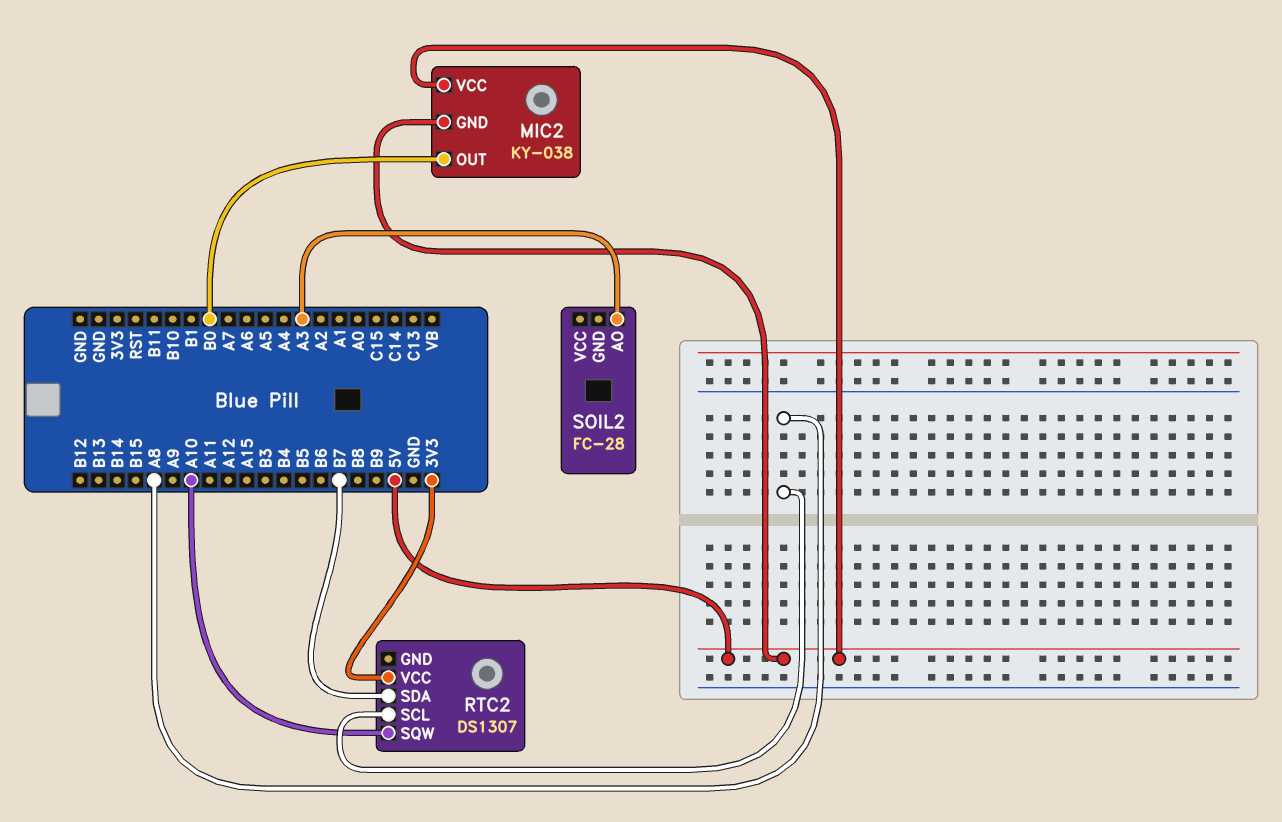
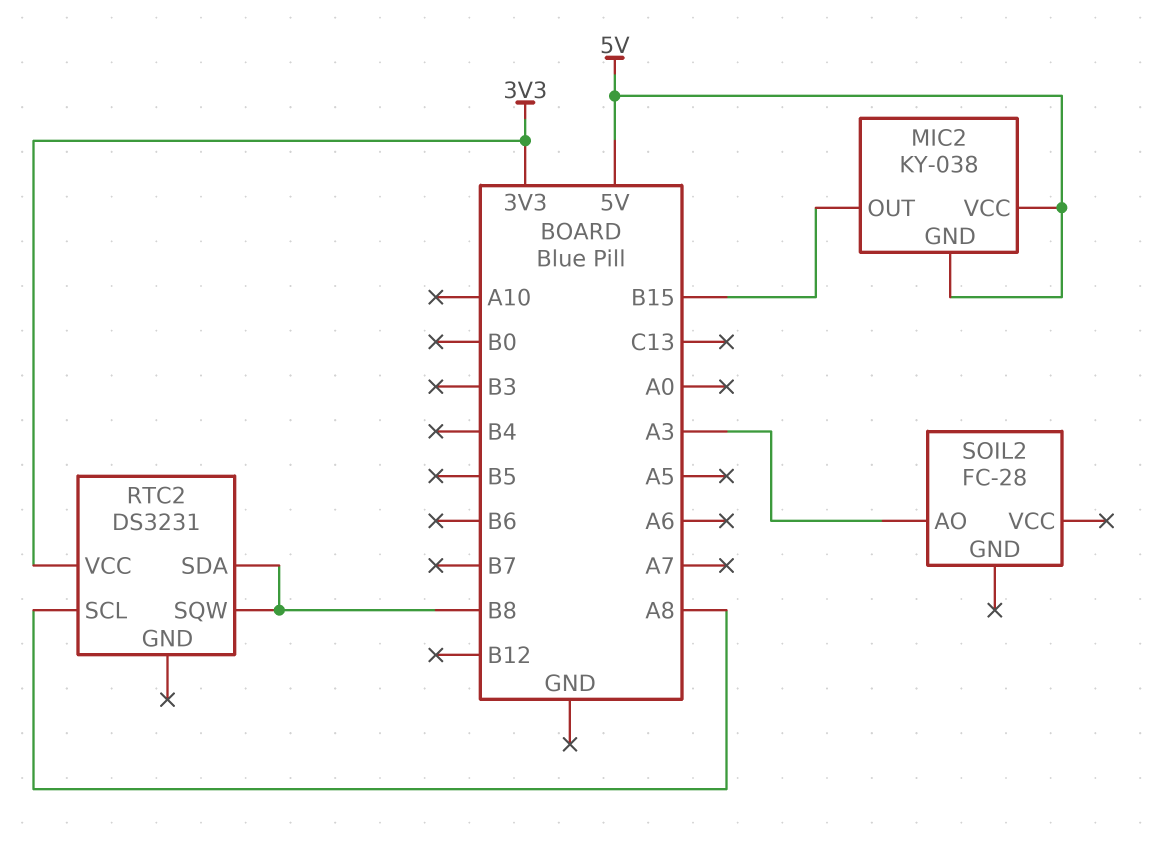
MIC2 pin OUT: B0 -> B15
RTC2: DS1307 -> DS3231
RTC2 pin SDA: B7 -> B8
RTC2 pin SQW: A10 -> B8

